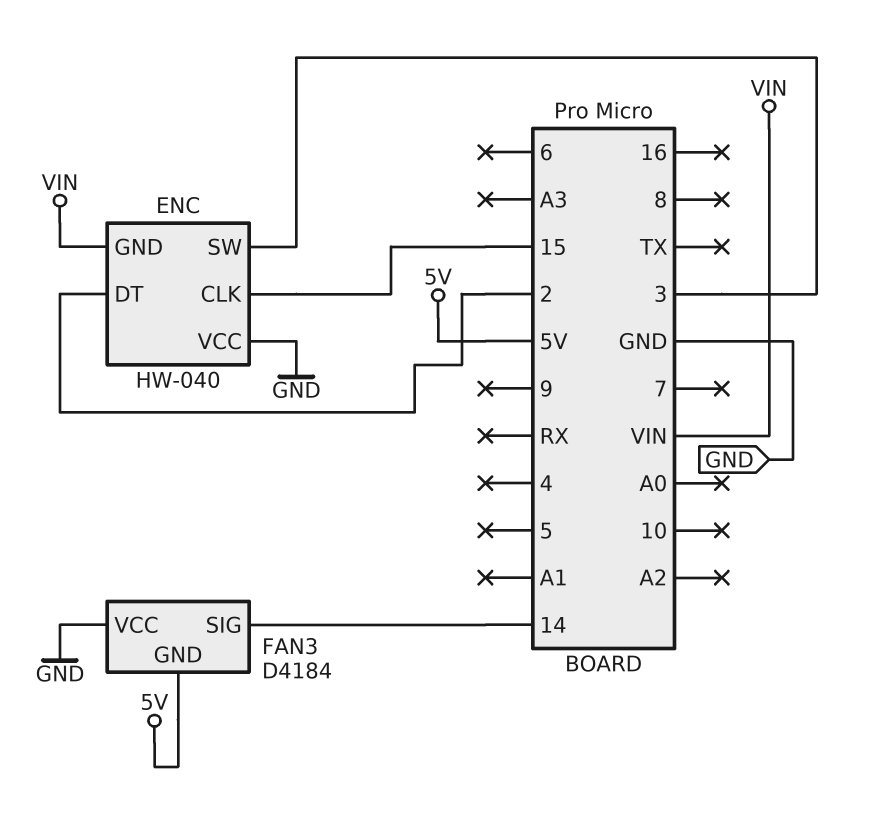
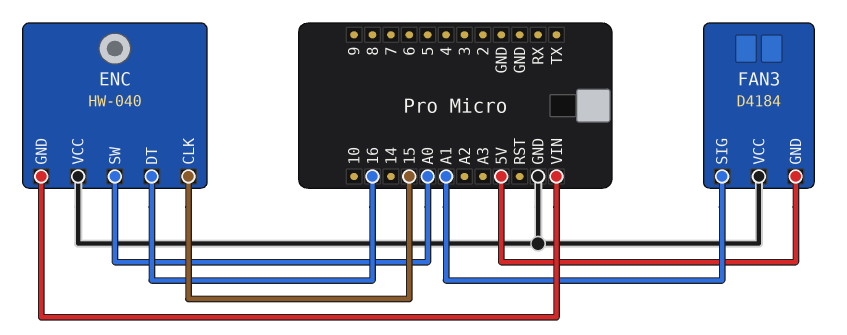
ENC pin DT: 2 -> 16
ENC pin SW: 3 -> A0
FAN3 pin SIG: 14 -> A1

